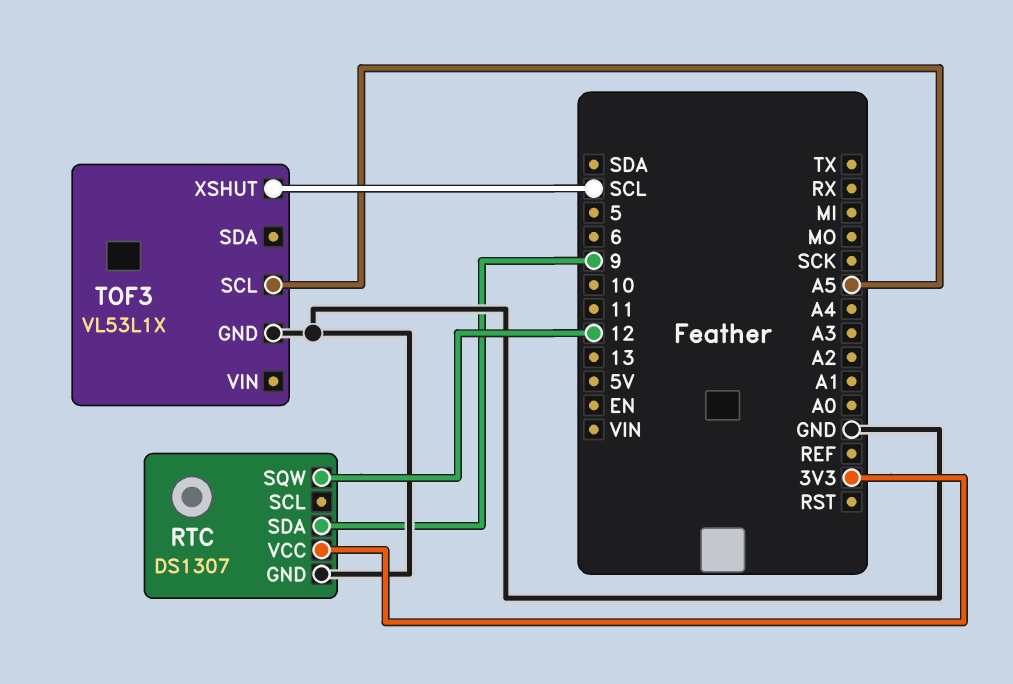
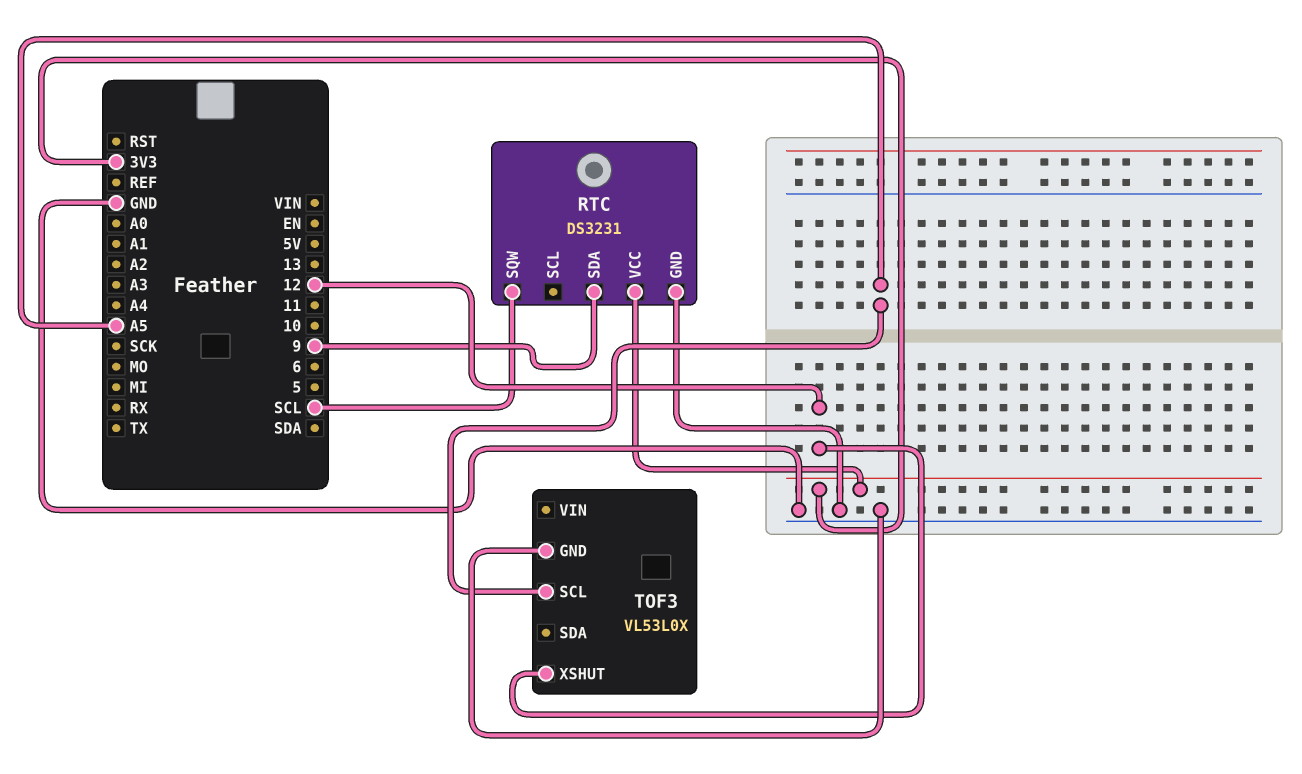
RTC: DS1307 -> DS3231
RTC pin SQW: 12 -> SCL
TOF3: VL53L1X -> VL53L0X
TOF3 pin XSHUT: SCL -> 12

